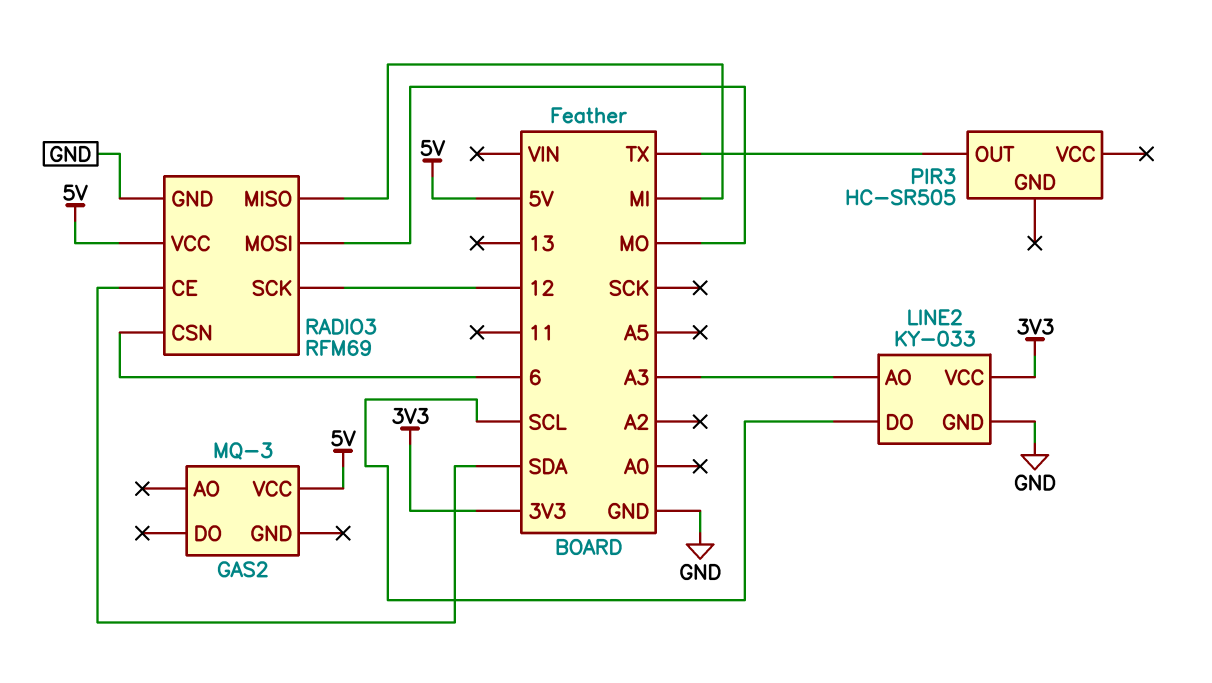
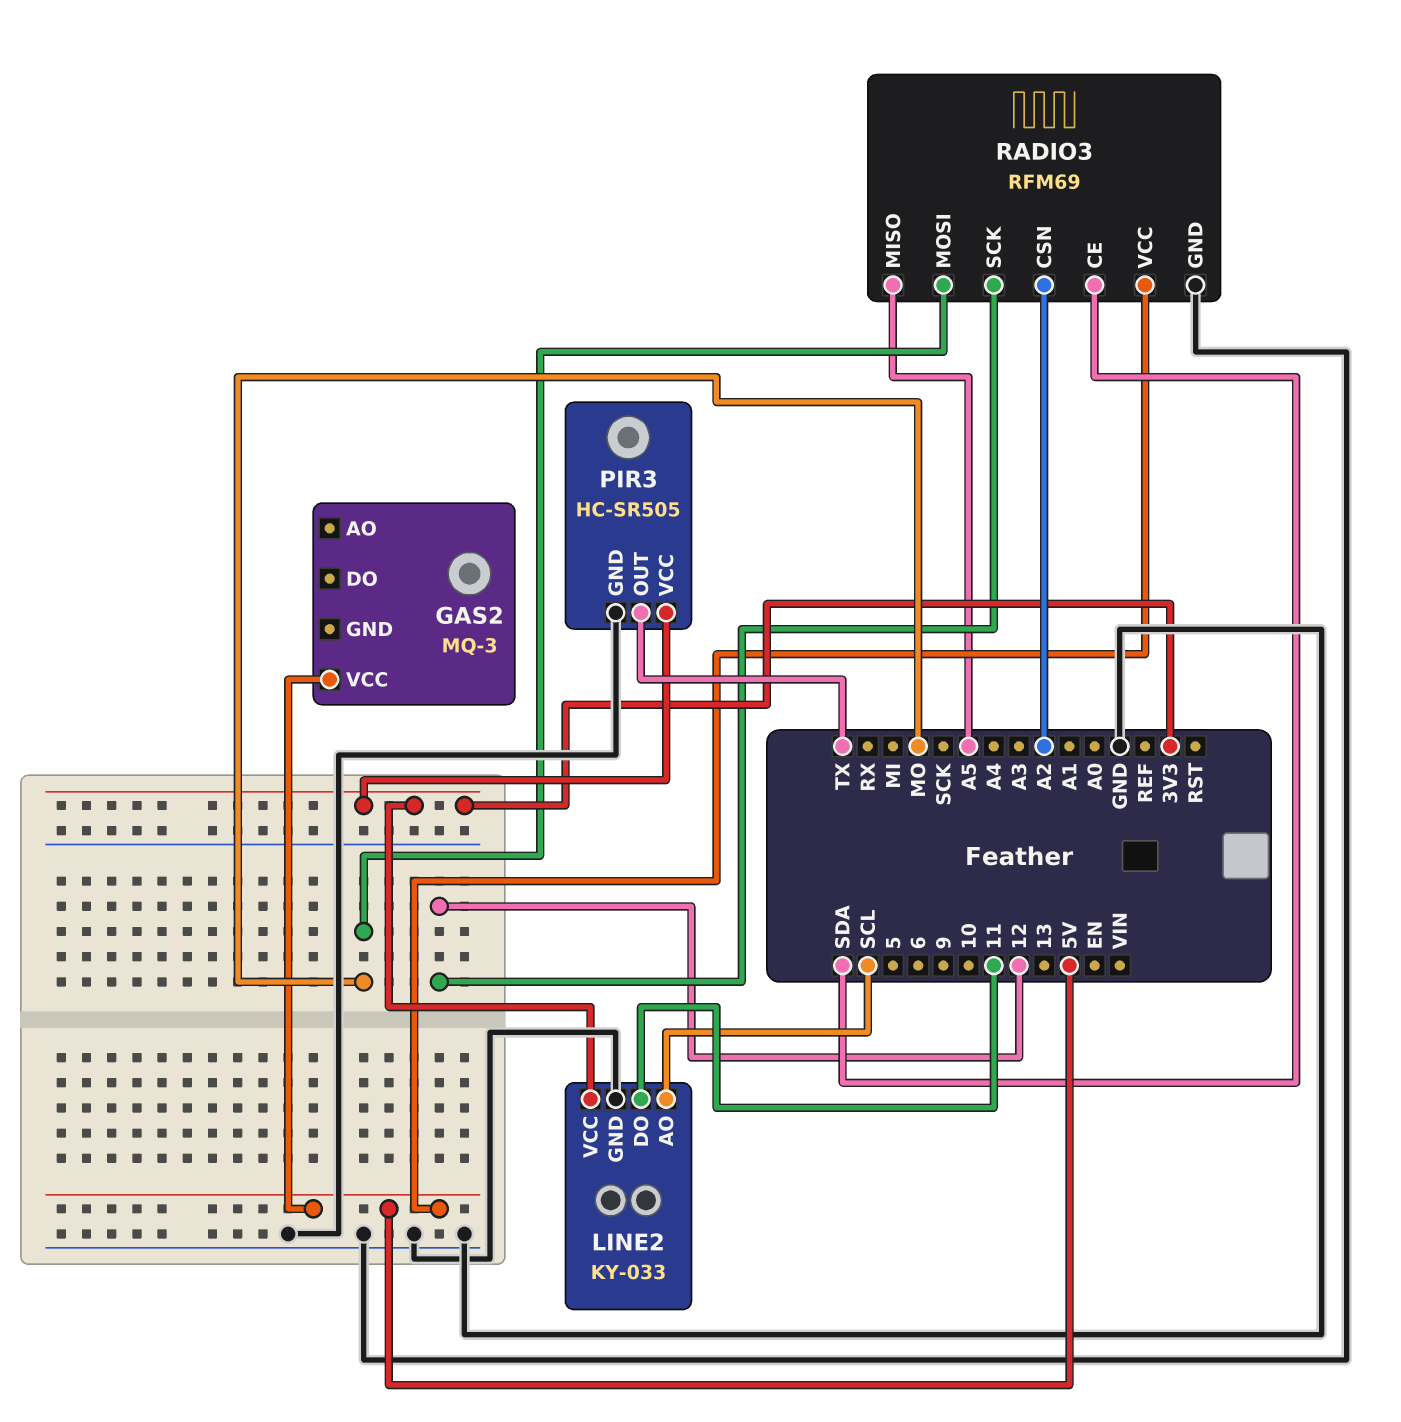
LINE2 pin AO: A3 -> SCL
LINE2 pin DO: SCL -> 11
PIR3 pin GND: none -> GND
PIR3 pin VCC: none -> 3V3
RADIO3 pin CSN: 6 -> A2
RADIO3 pin MISO: MI -> A5

